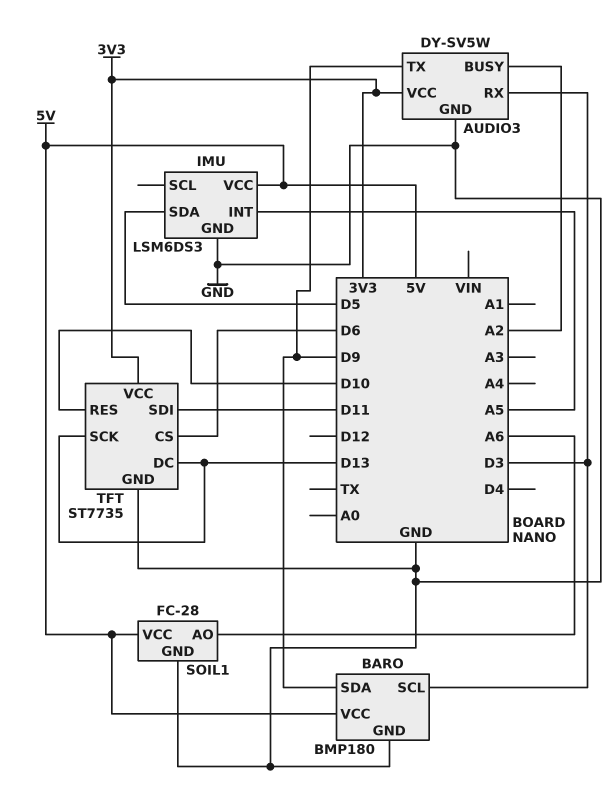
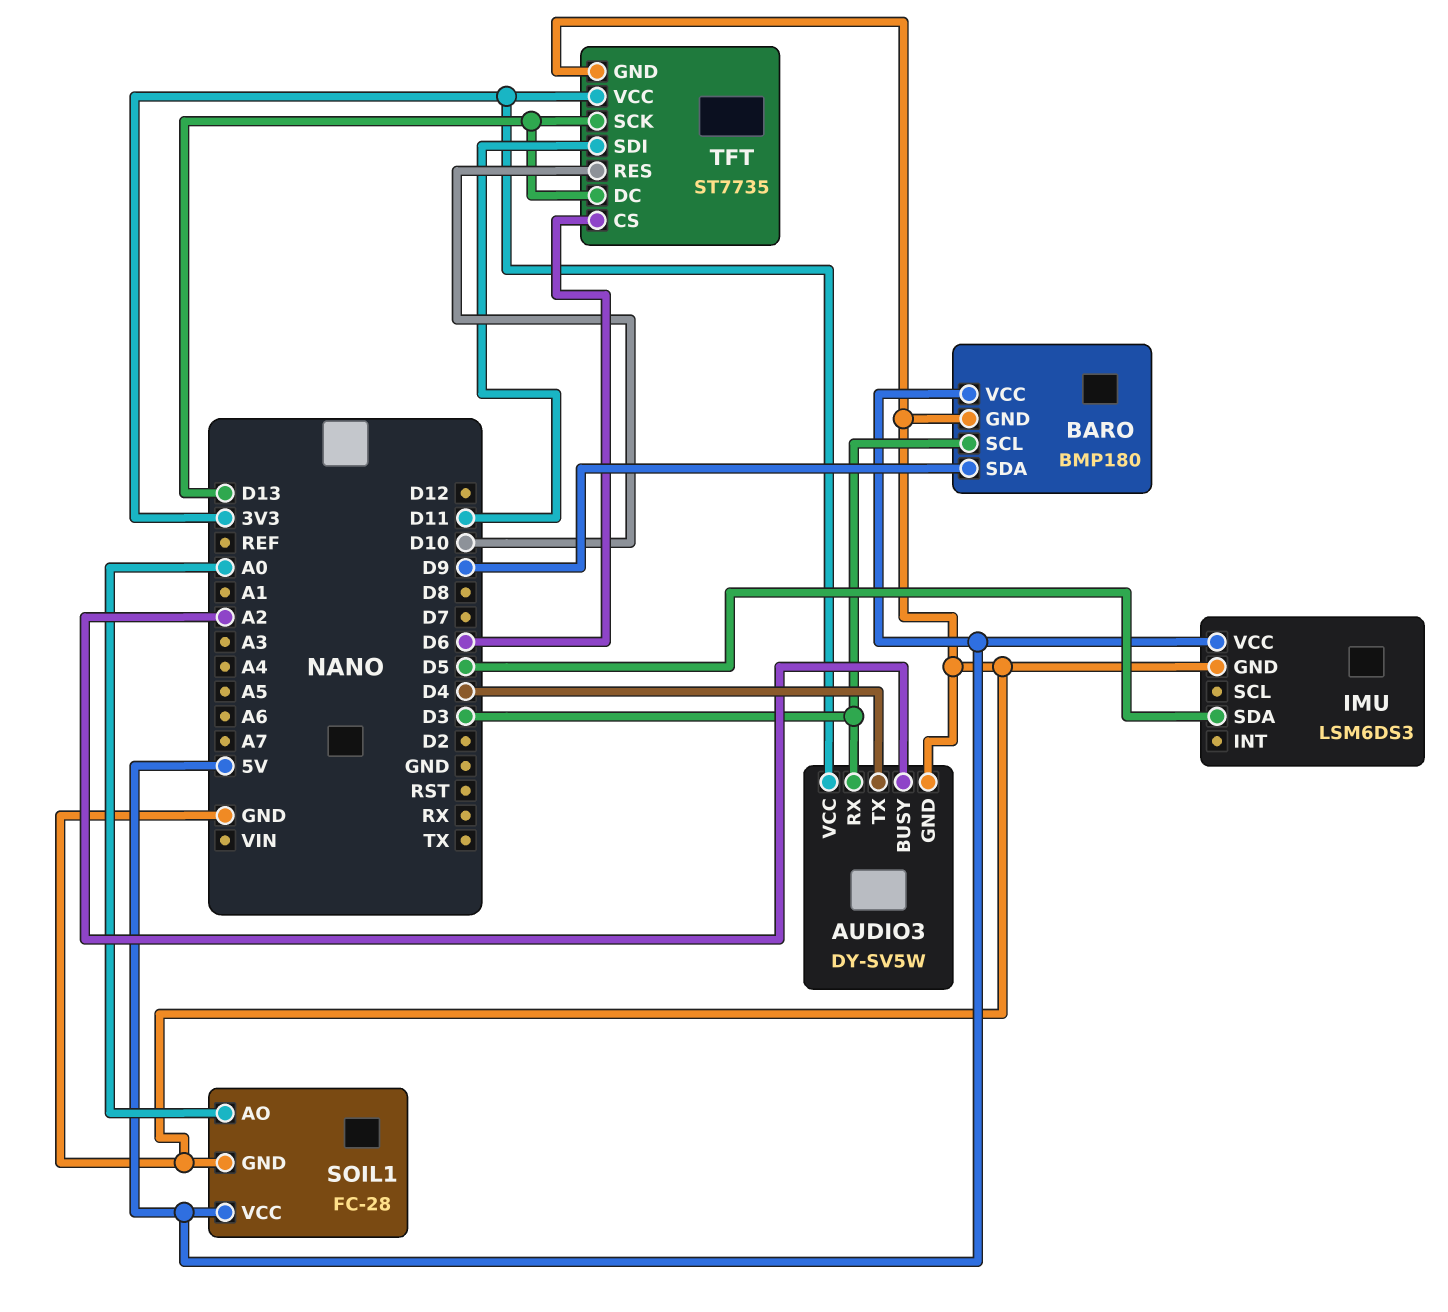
AUDIO3 pin TX: D9 -> D4
IMU pin INT: A5 -> none
SOIL1 pin AO: A6 -> A0

